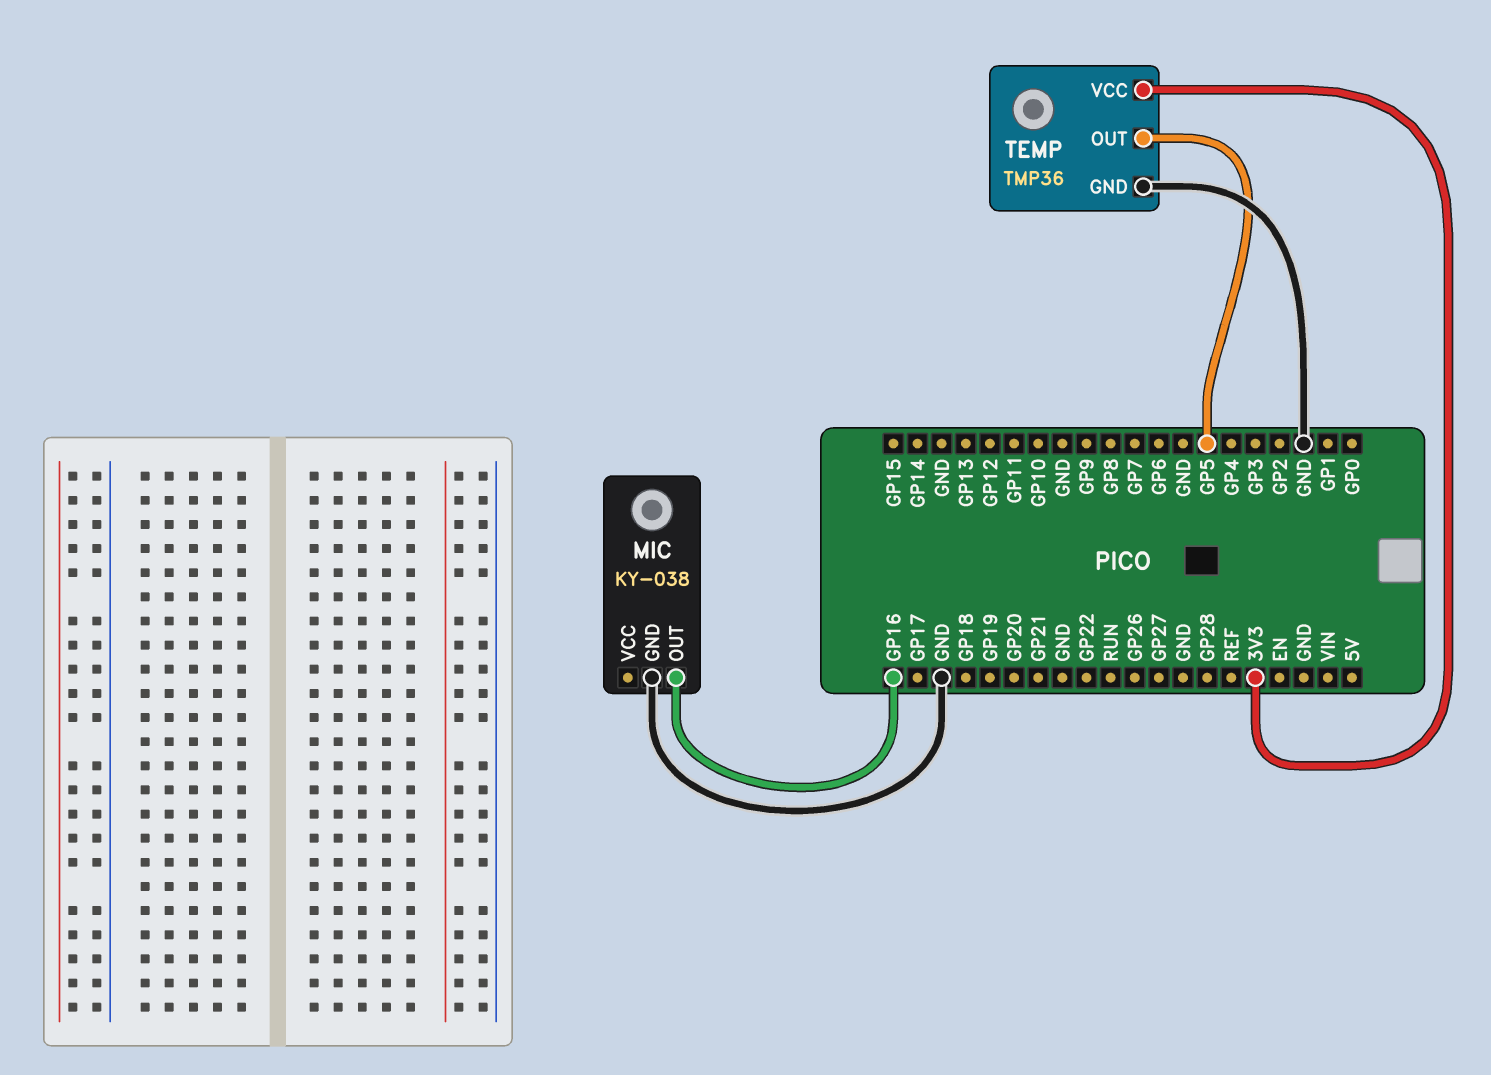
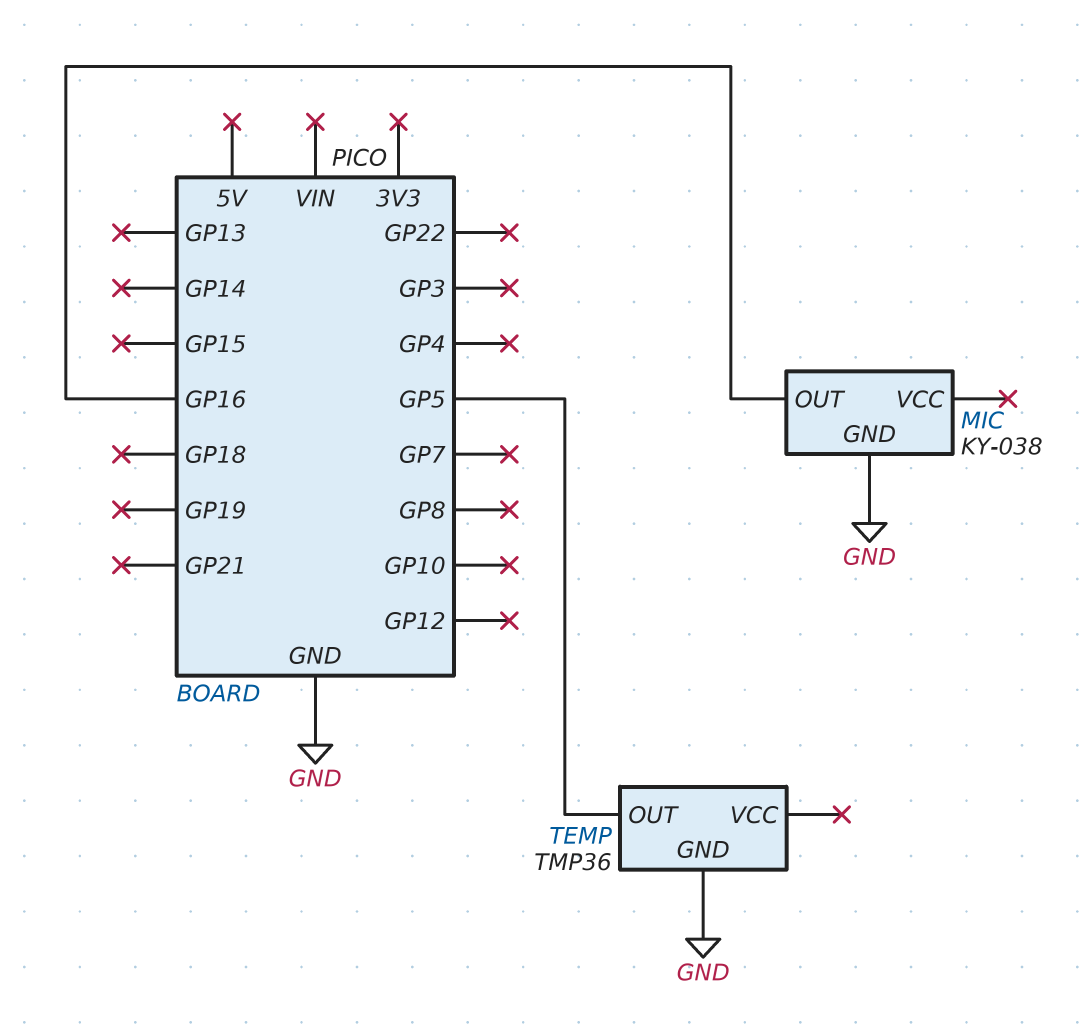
TEMP pin VCC: 3V3 -> none

